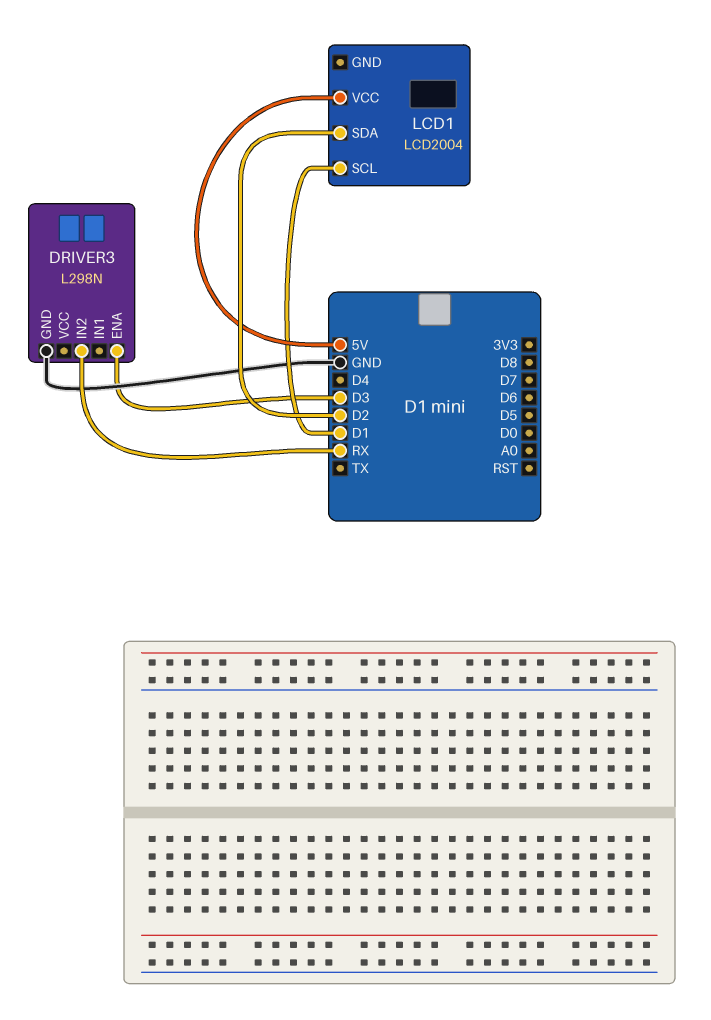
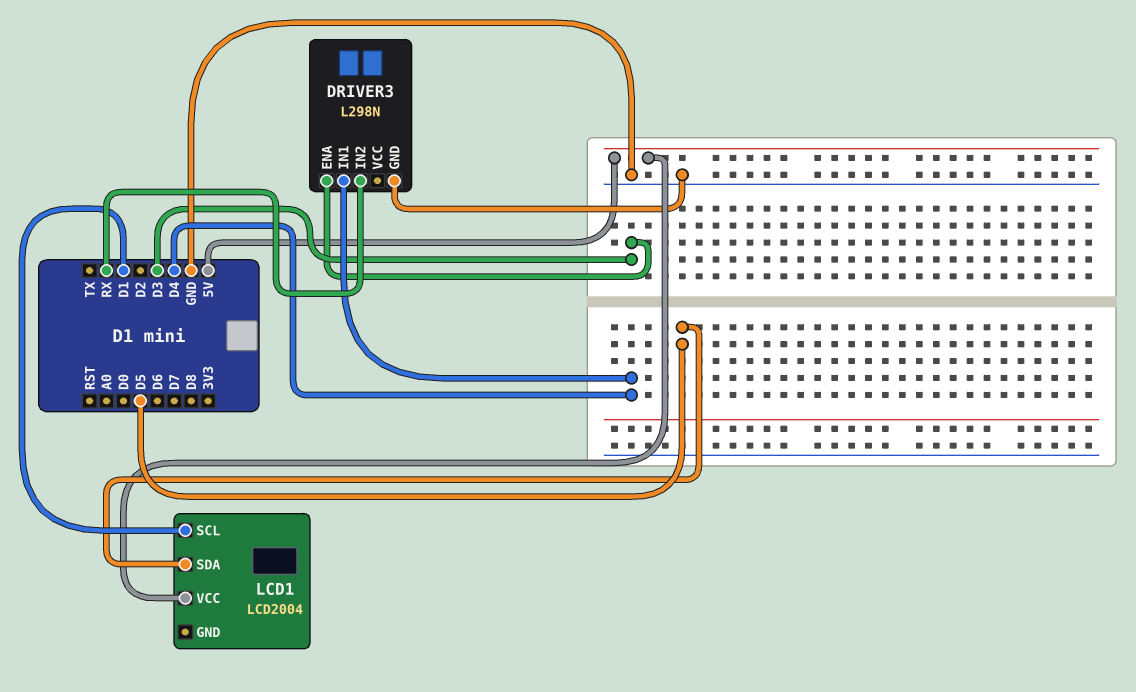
DRIVER3 pin IN1: none -> D4
LCD1 pin SDA: D2 -> D5

